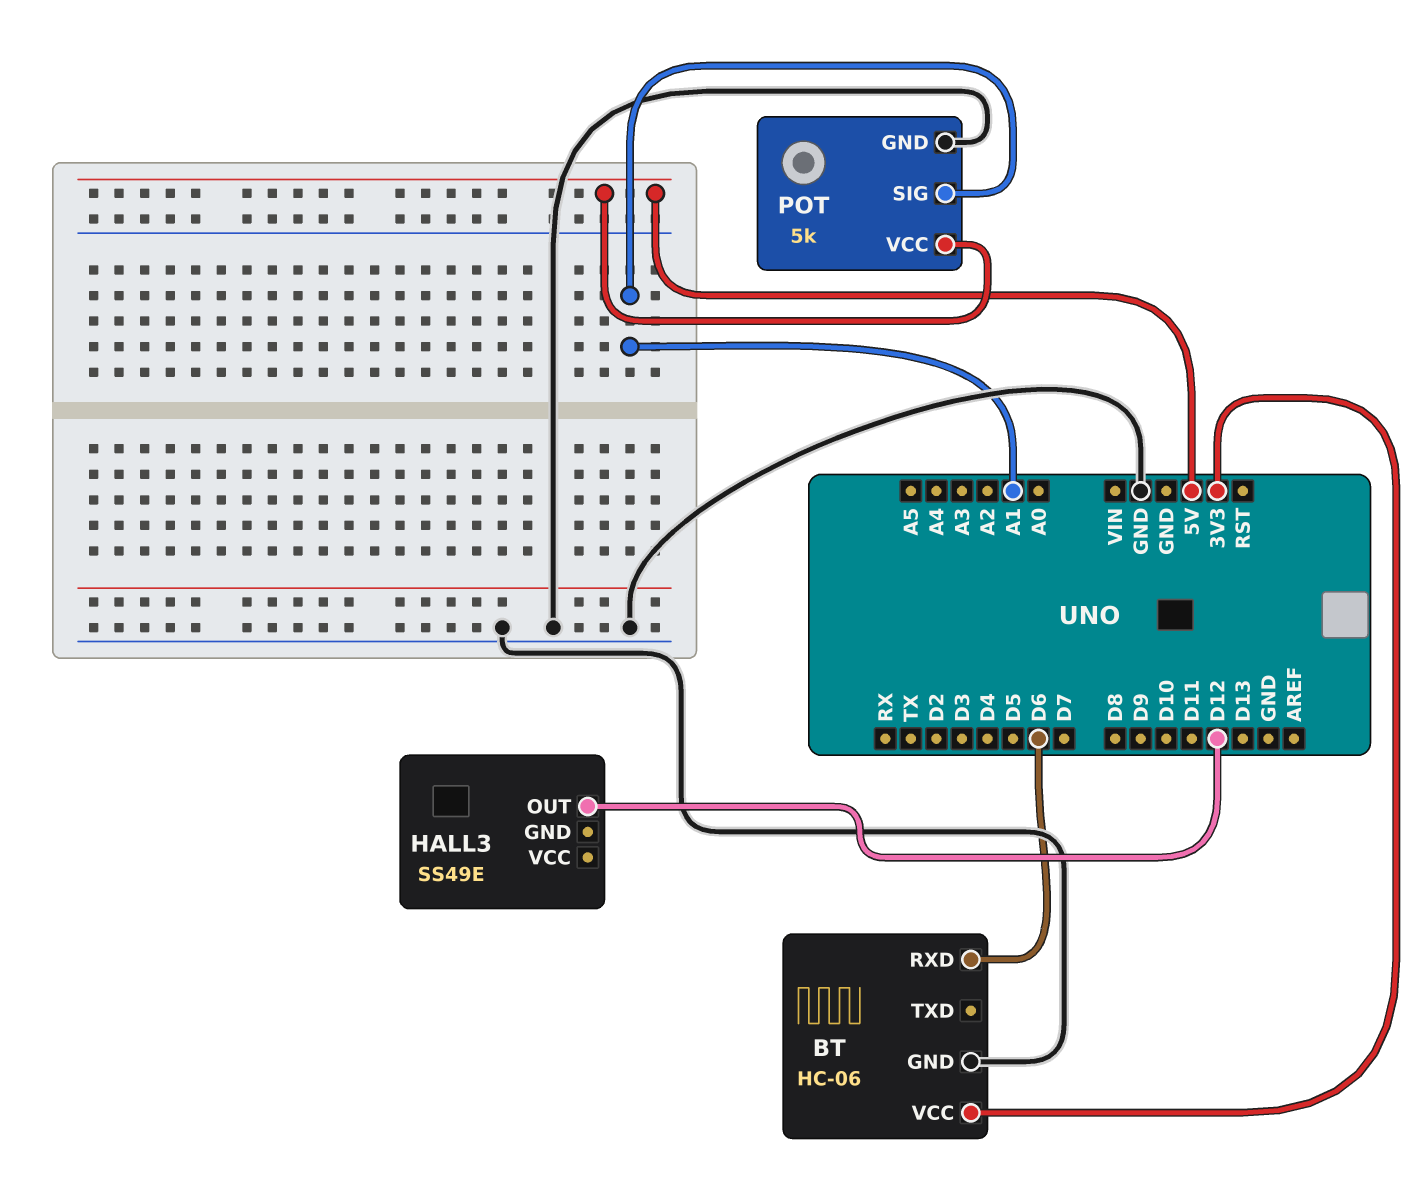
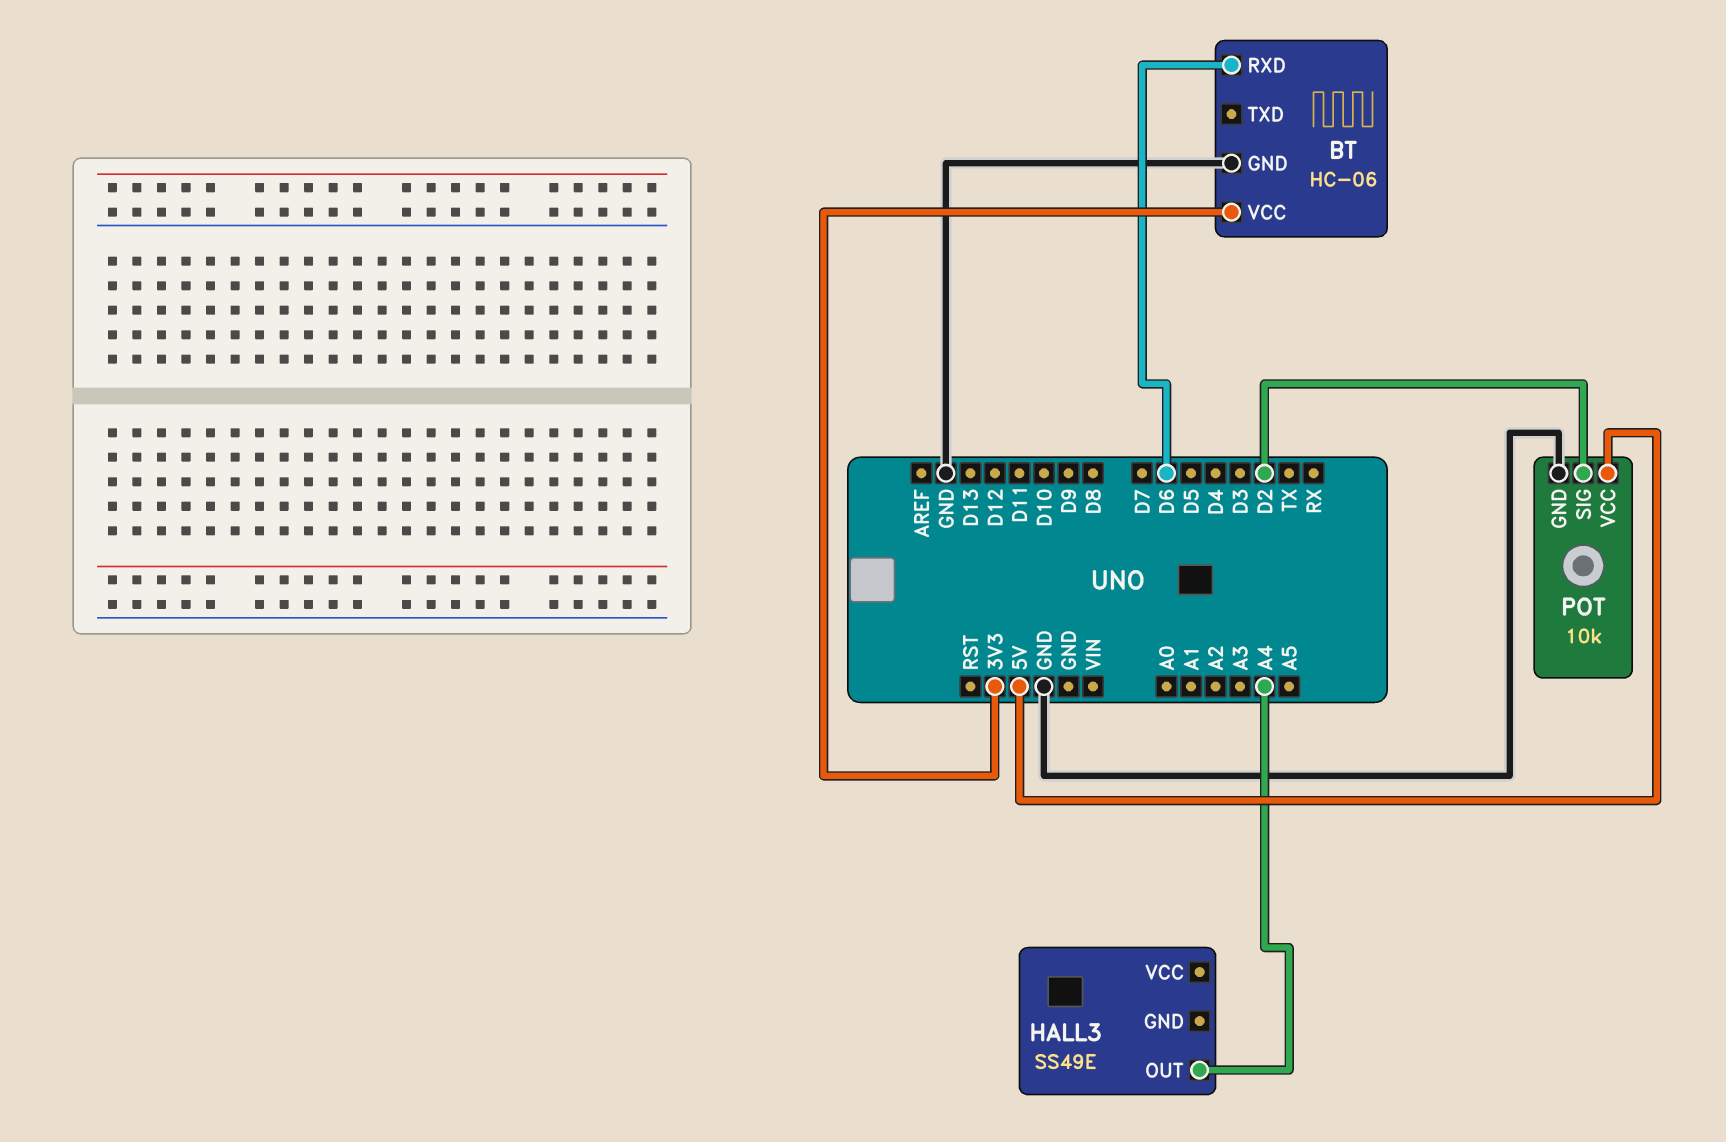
HALL3 pin OUT: D12 -> A4
POT: 5k -> 10k
POT pin SIG: A1 -> D2

